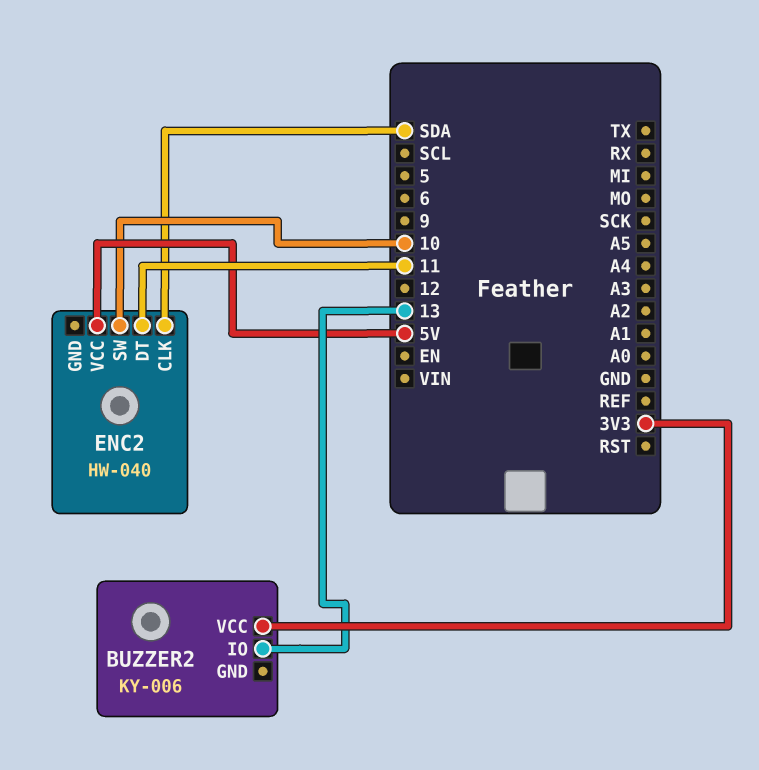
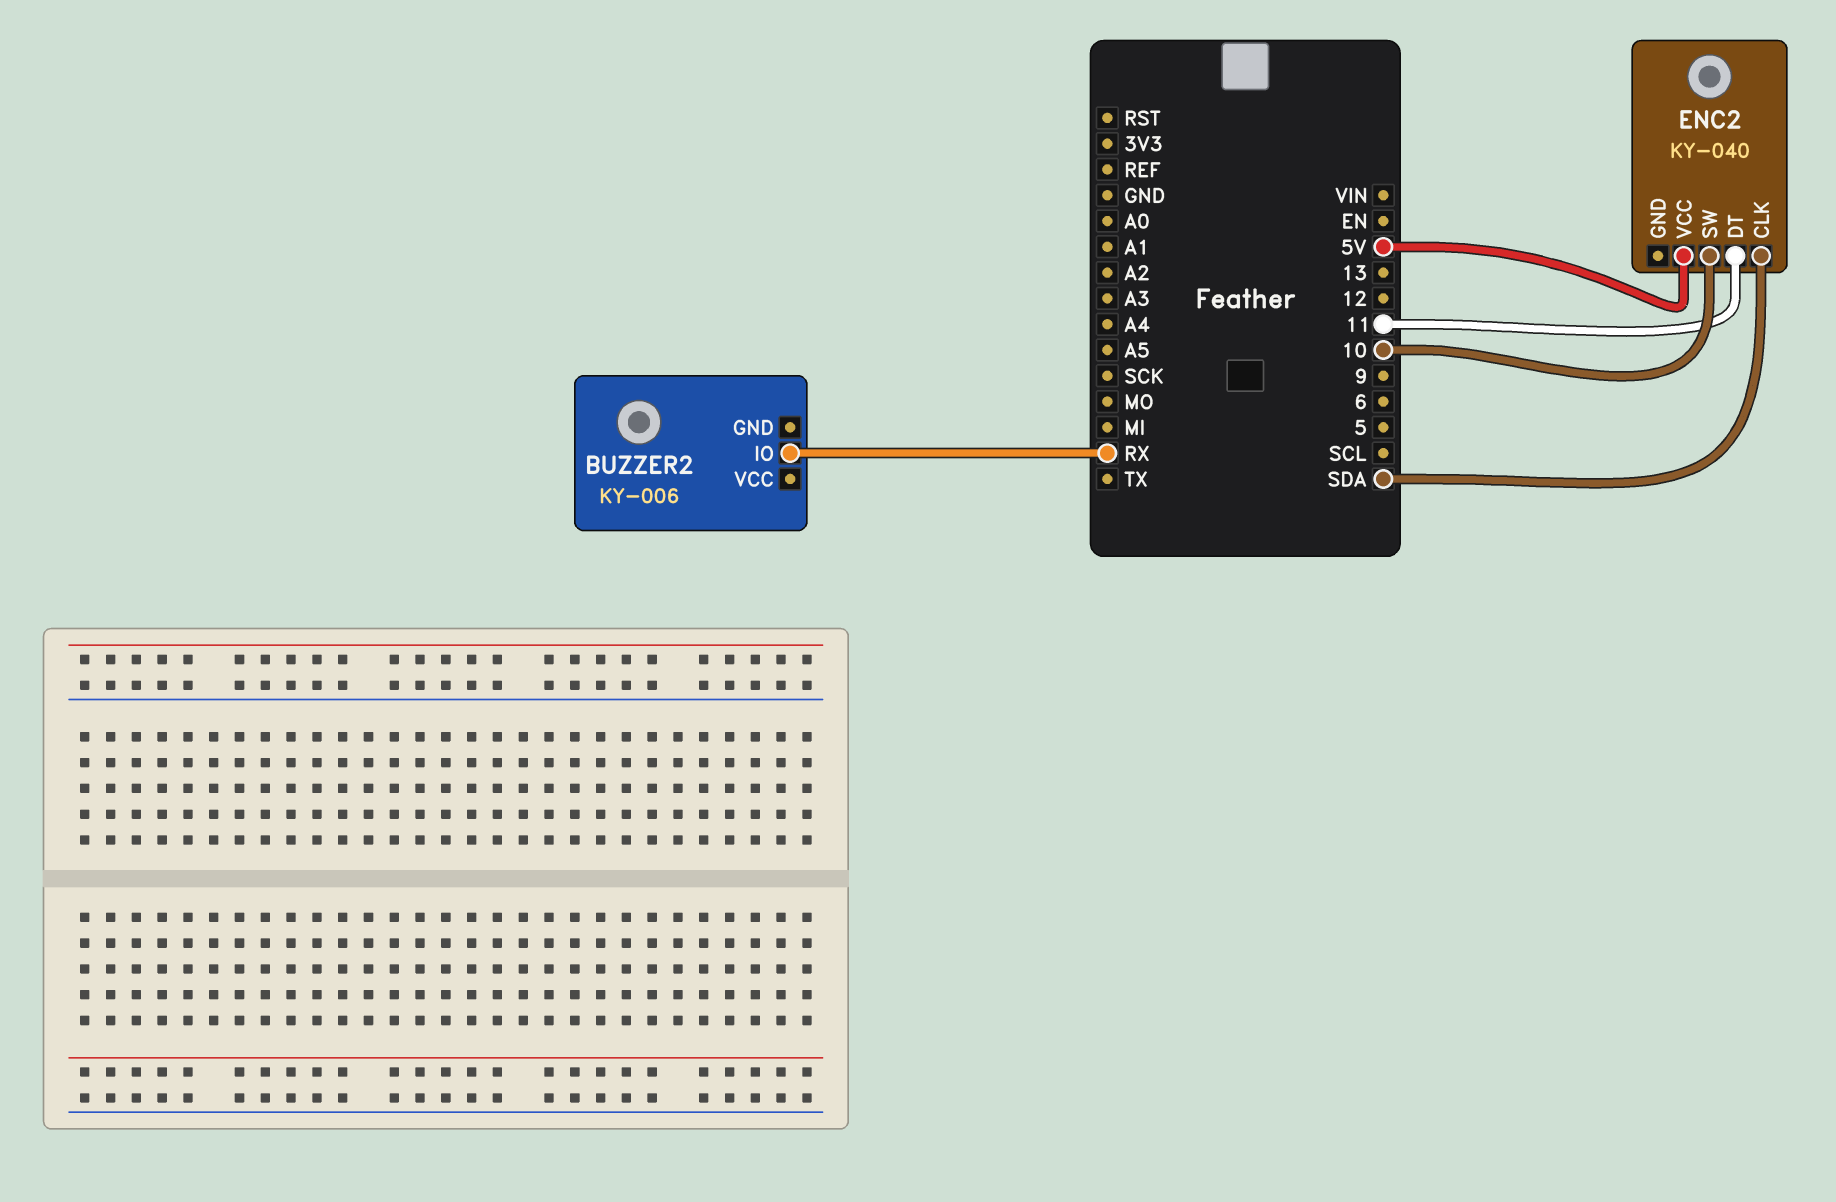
BUZZER2 pin IO: 13 -> RX
BUZZER2 pin VCC: 3V3 -> none
ENC2: HW-040 -> KY-040

